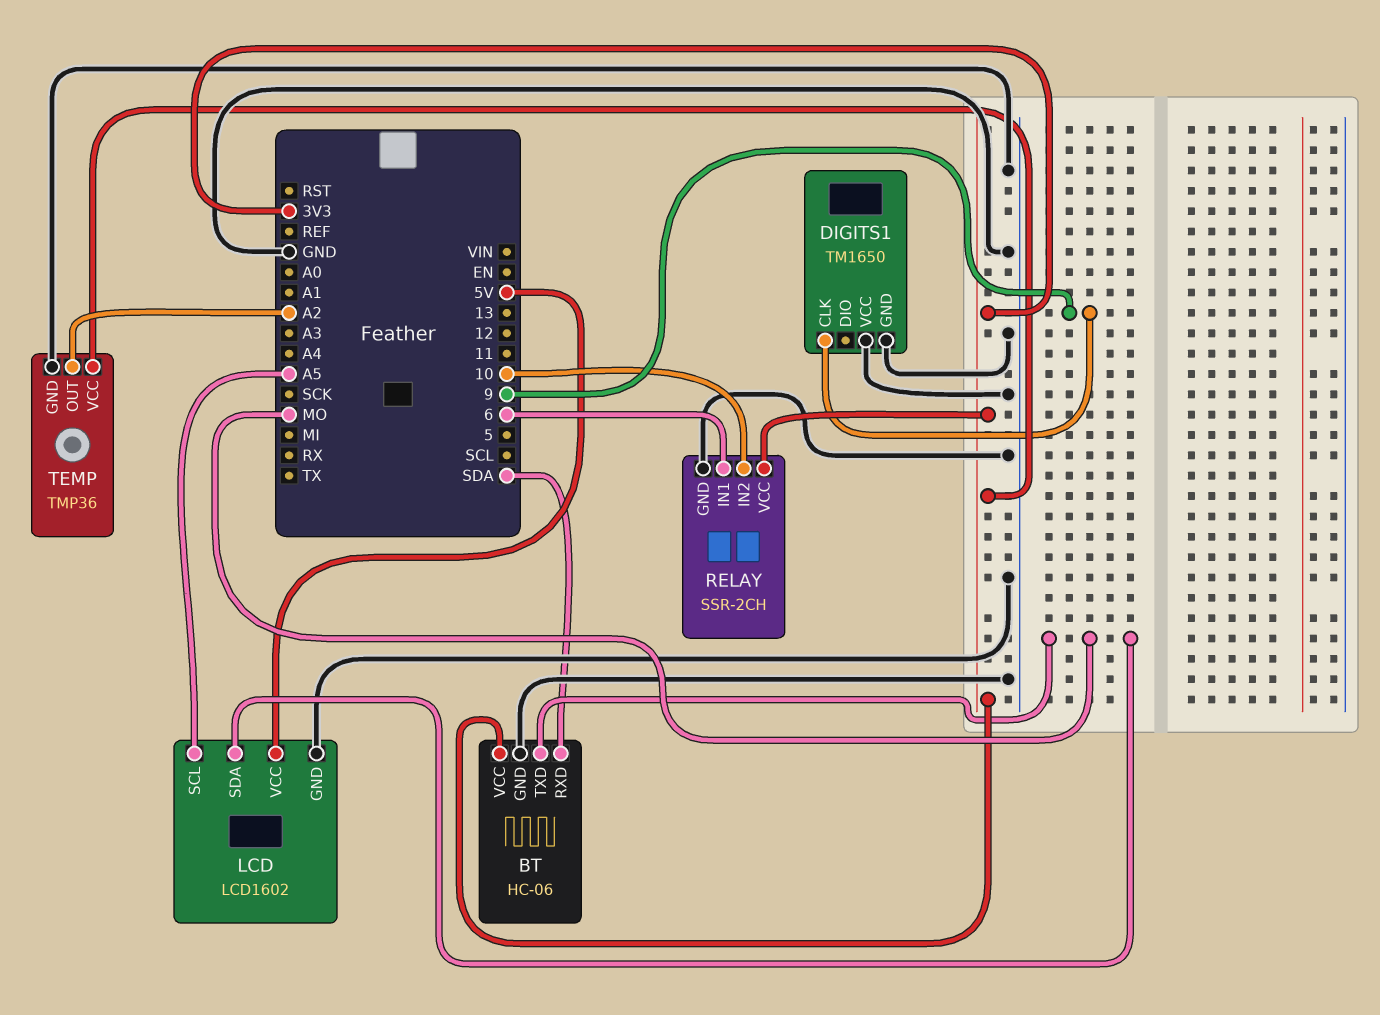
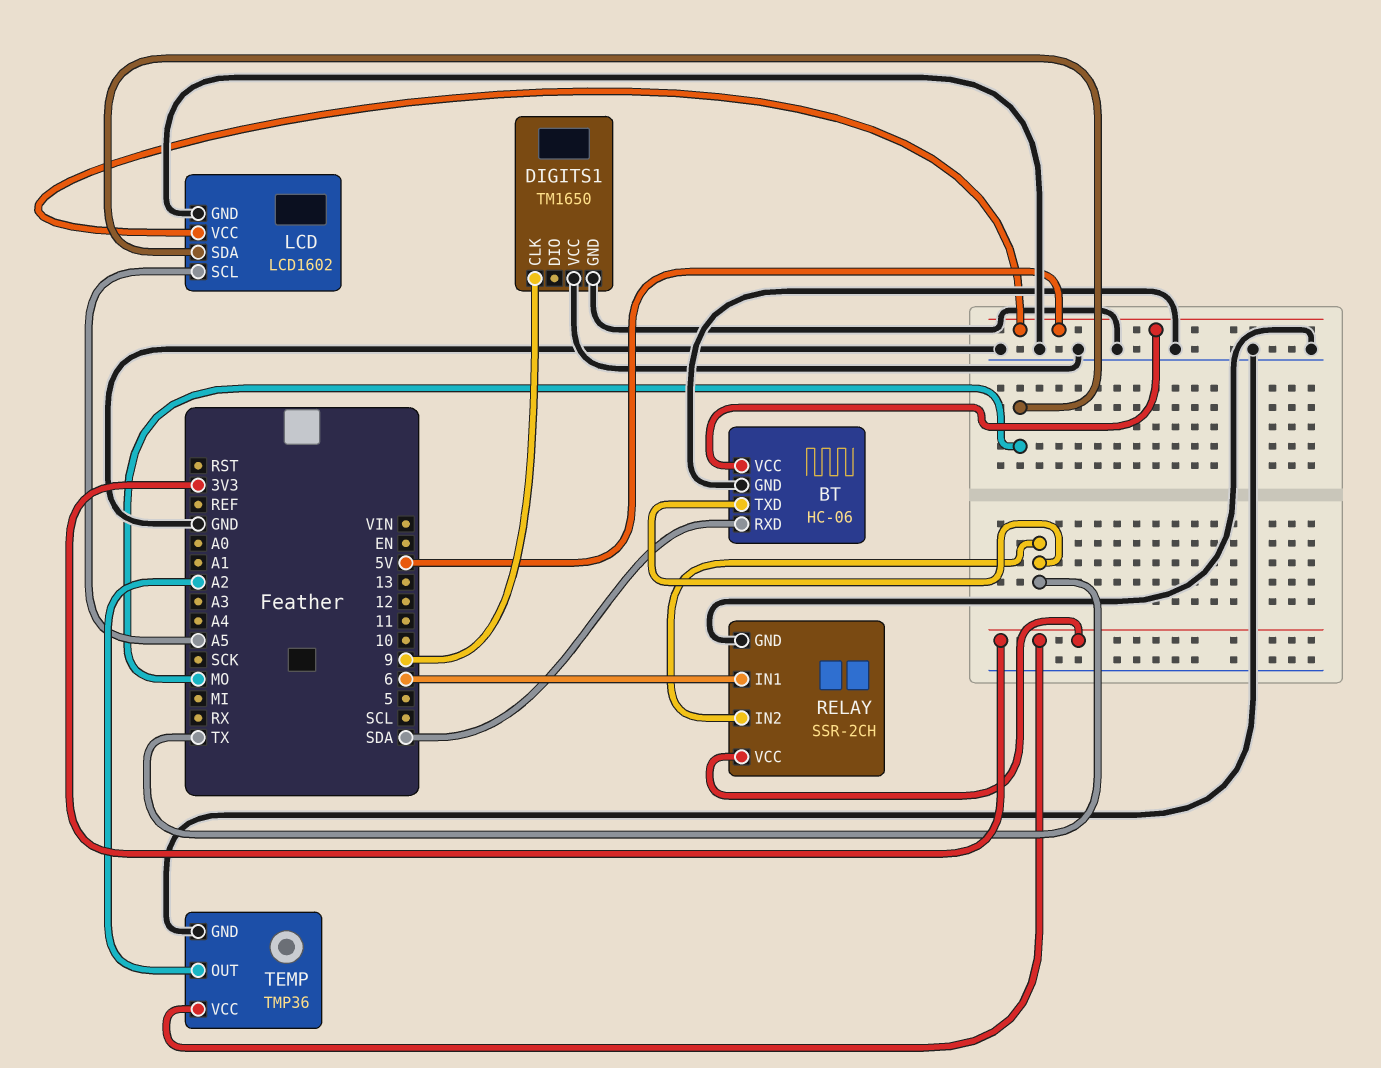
BT pin TXD: MO -> TX
BT pin VCC: 3V3 -> 5V
RELAY pin IN2: 10 -> TX

